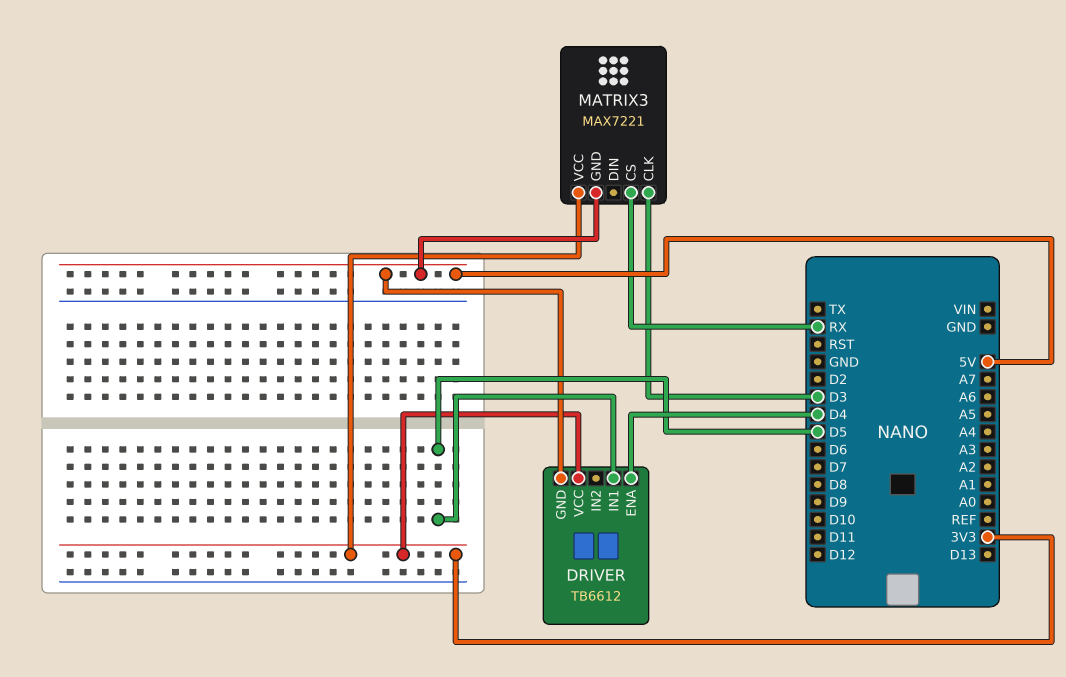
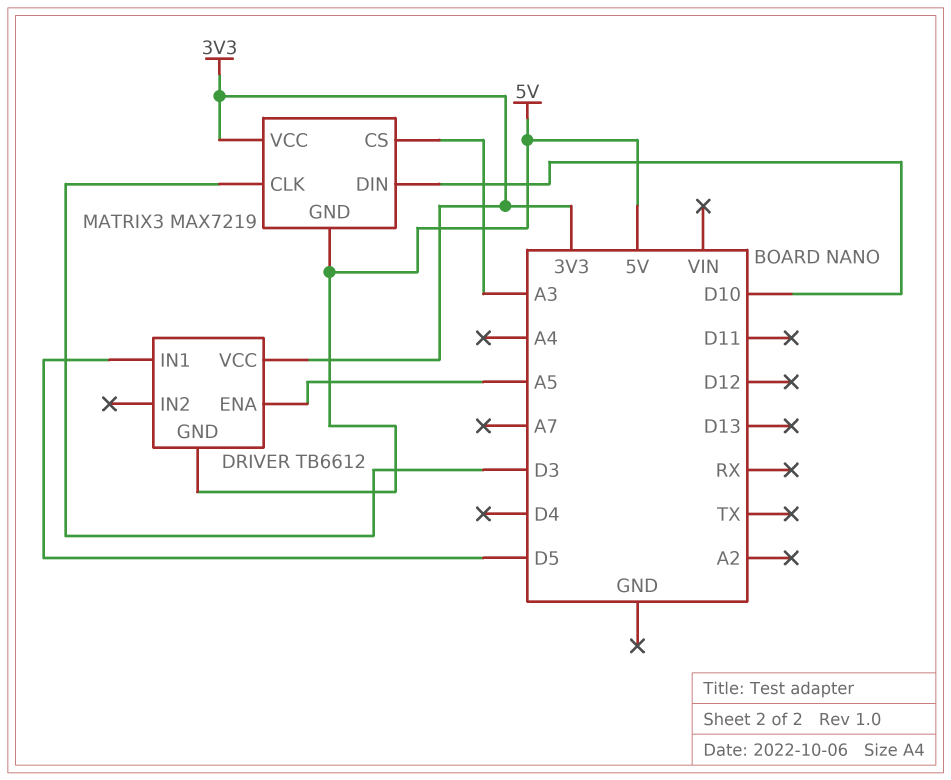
DRIVER pin ENA: D4 -> A5
MATRIX3: MAX7221 -> MAX7219
MATRIX3 pin CS: RX -> A3
MATRIX3 pin DIN: none -> D10

